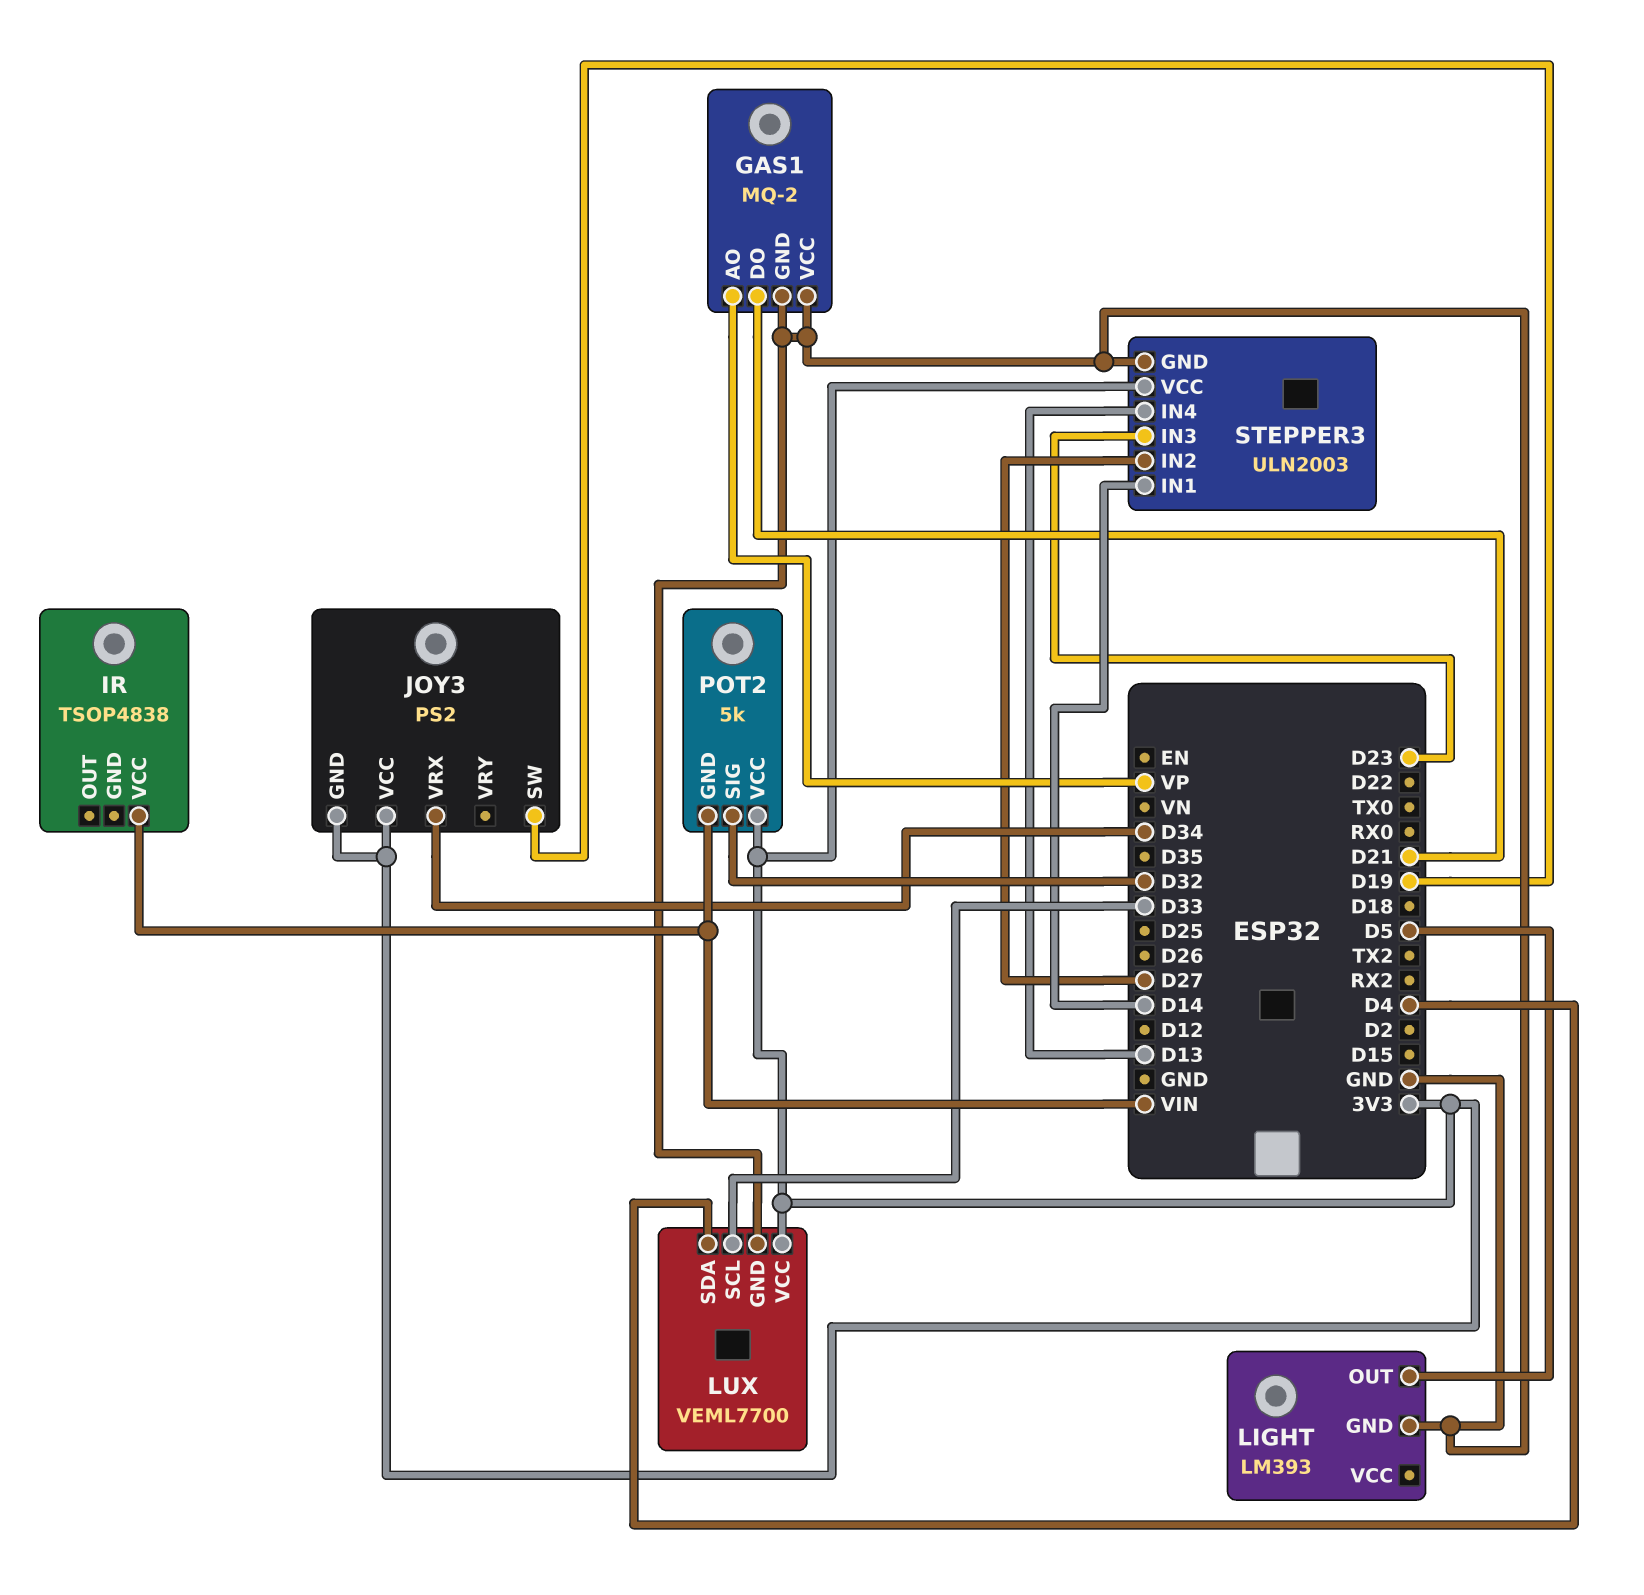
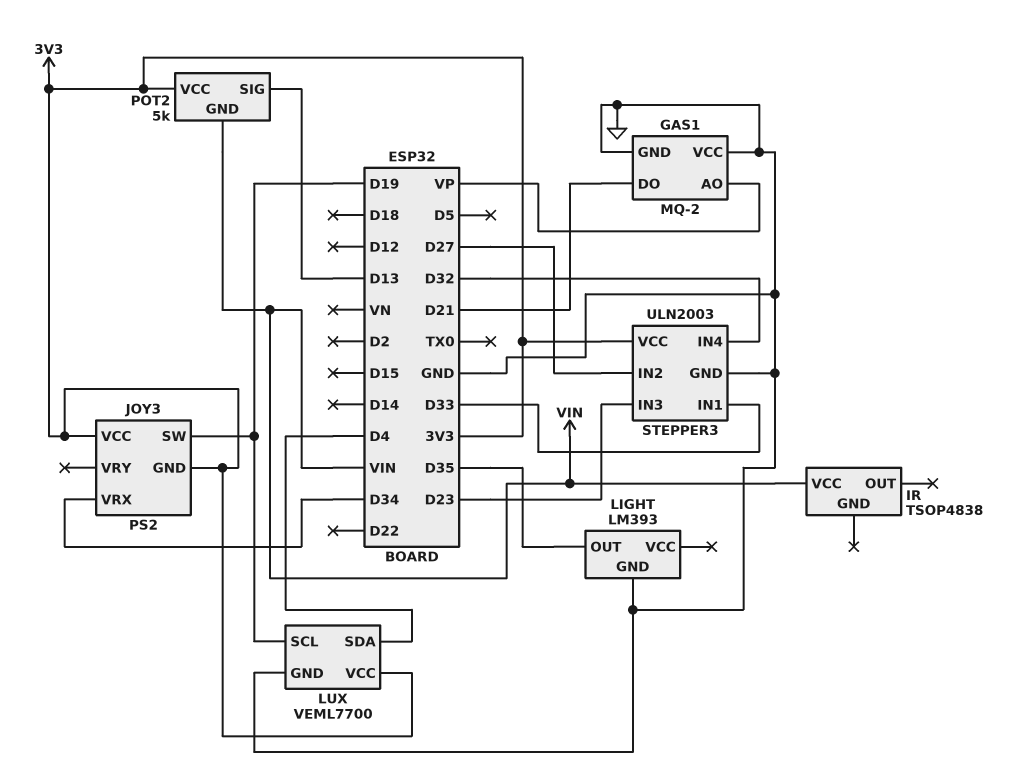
LIGHT pin OUT: D5 -> D35
LUX pin SCL: D33 -> D19
POT2 pin SIG: D32 -> D13
STEPPER3 pin IN1: D14 -> D33
STEPPER3 pin IN4: D13 -> D32

